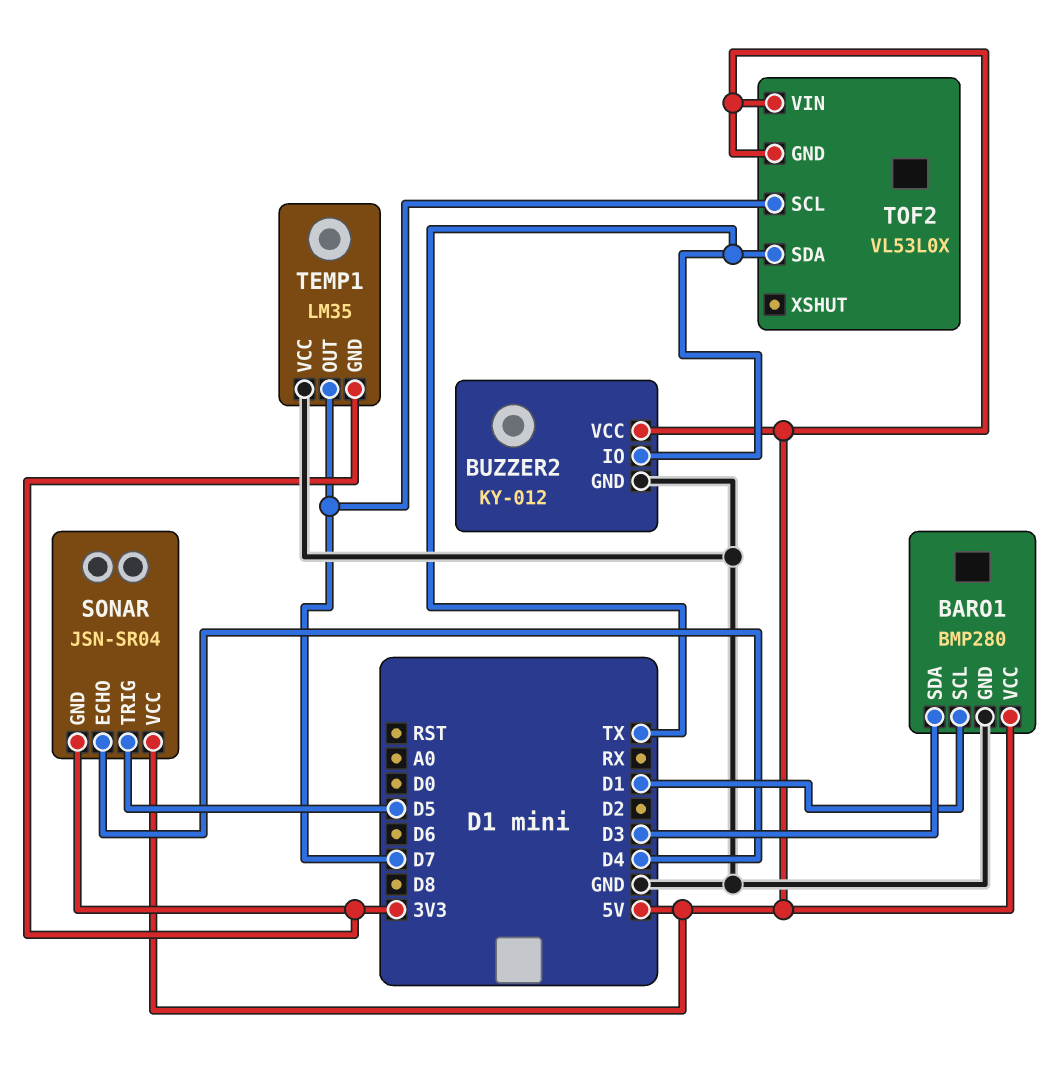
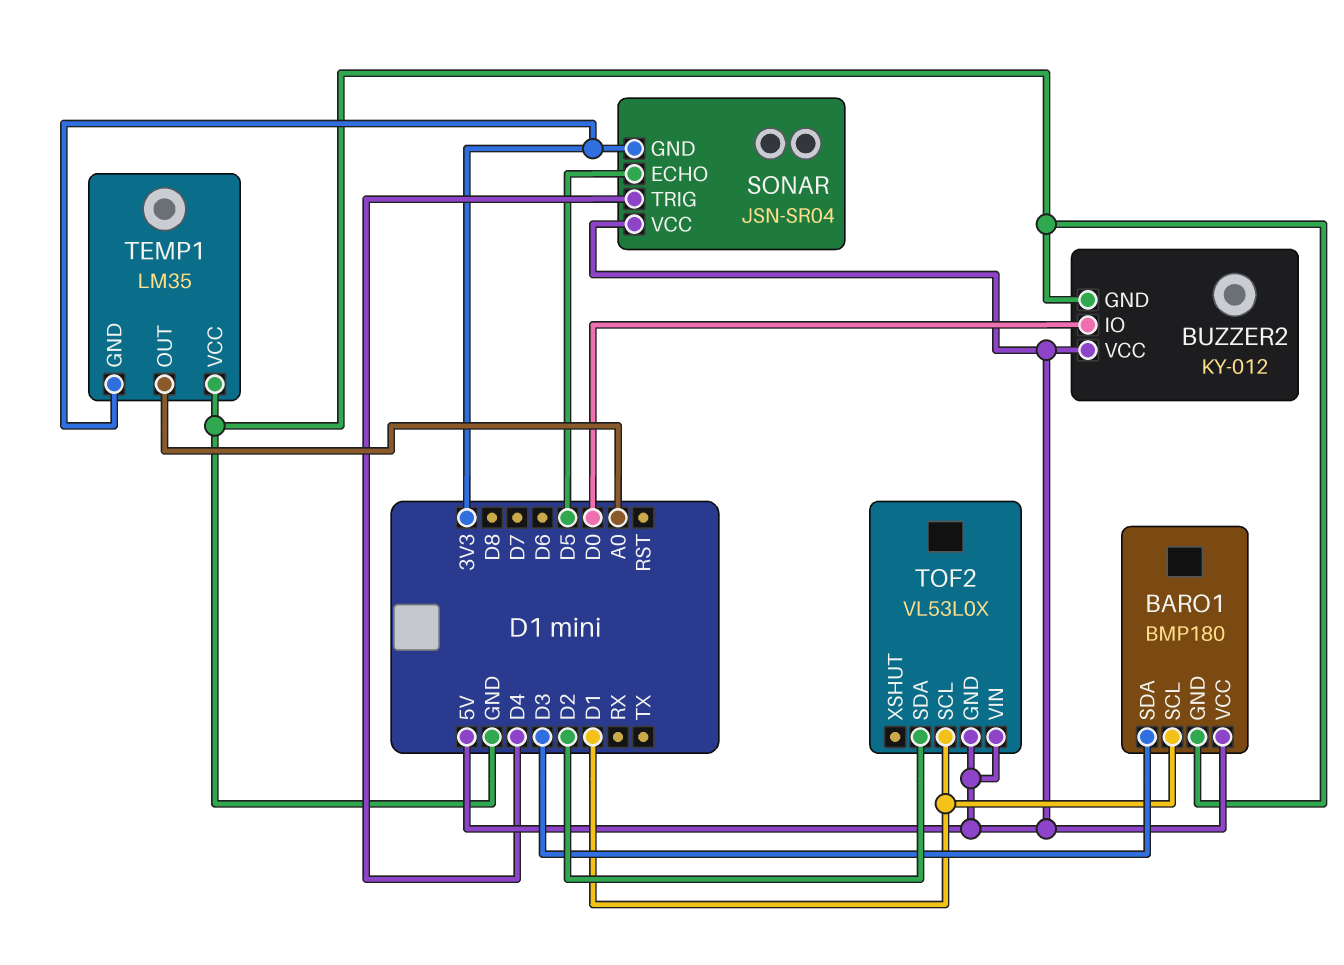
BARO1: BMP280 -> BMP180
BUZZER2 pin IO: TX -> D0
SONAR pin ECHO: D4 -> D5
SONAR pin TRIG: D5 -> D4
TEMP1 pin OUT: D7 -> A0
TOF2 pin SCL: D7 -> D1
TOF2 pin SDA: TX -> D2

